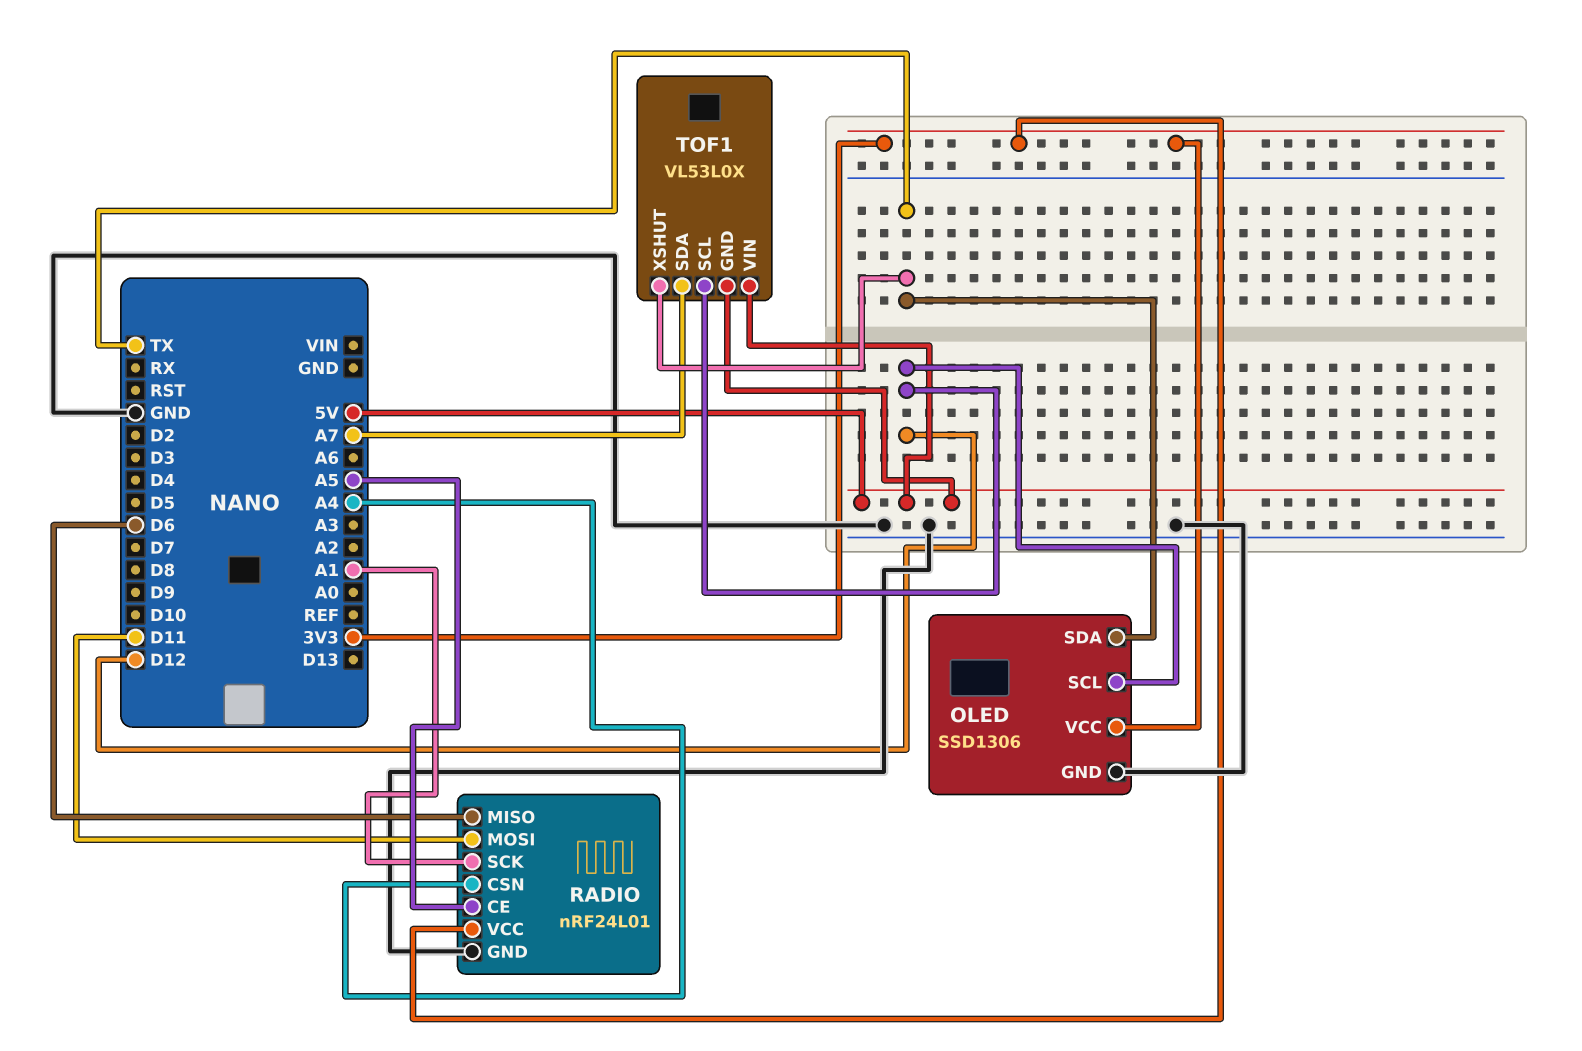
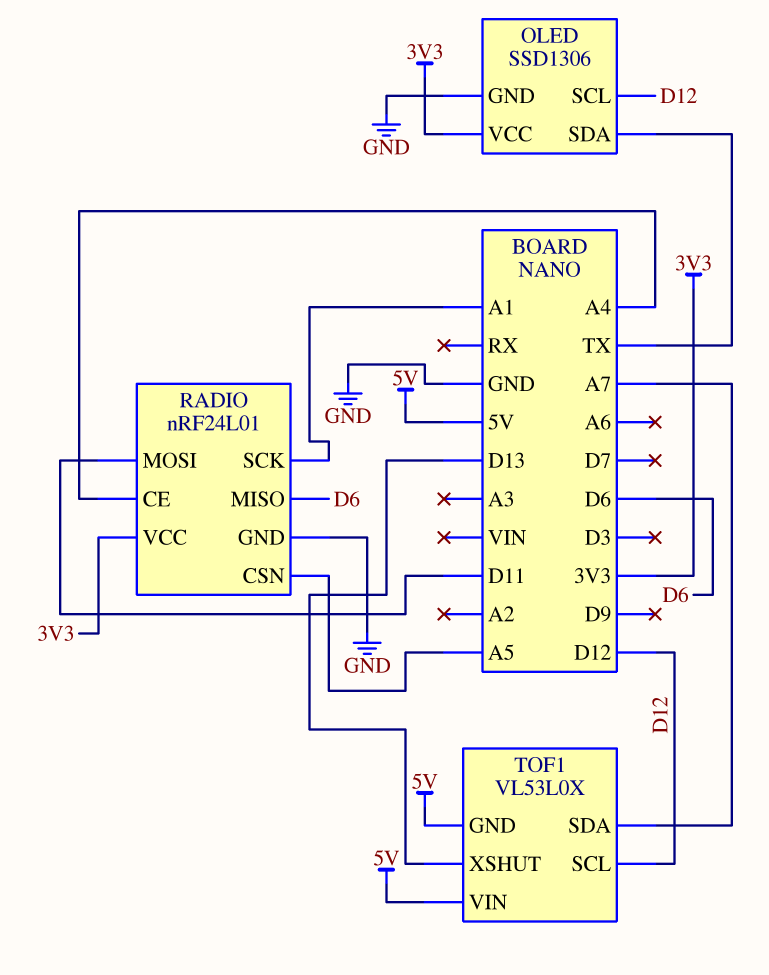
RADIO pin CE: A5 -> A4
RADIO pin CSN: A4 -> A5
TOF1 pin XSHUT: TX -> D13

